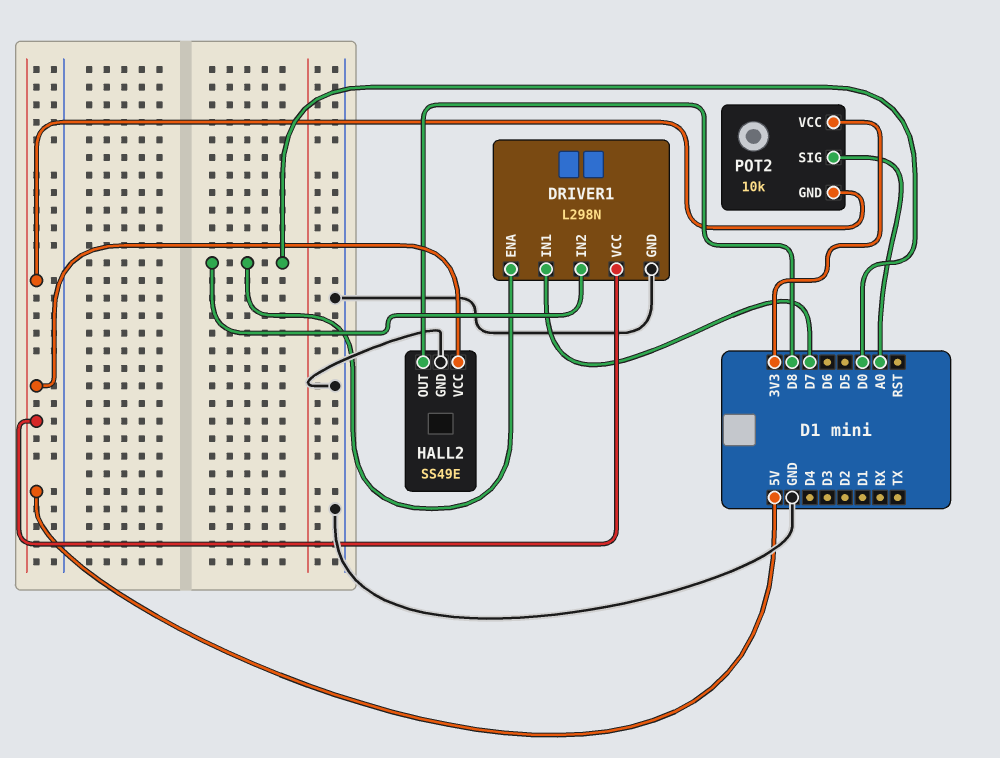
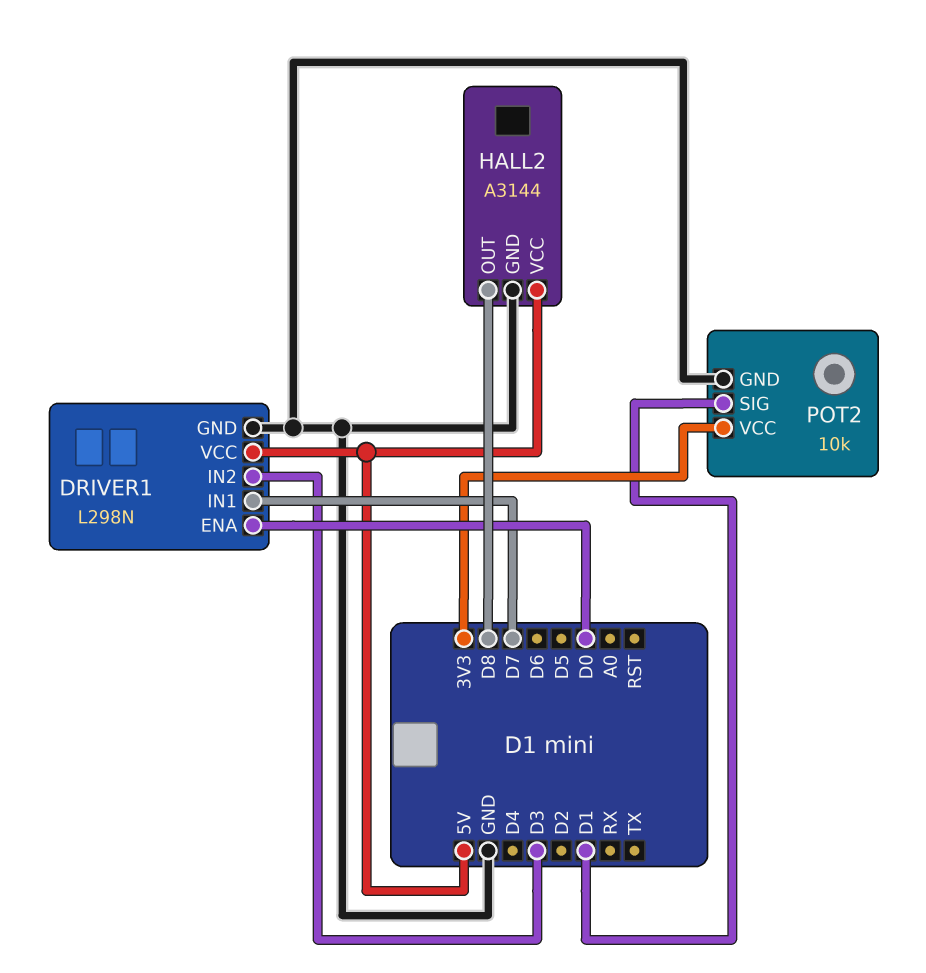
DRIVER1 pin IN2: D0 -> D3
HALL2: SS49E -> A3144
POT2 pin GND: 5V -> GND
POT2 pin SIG: A0 -> D1

